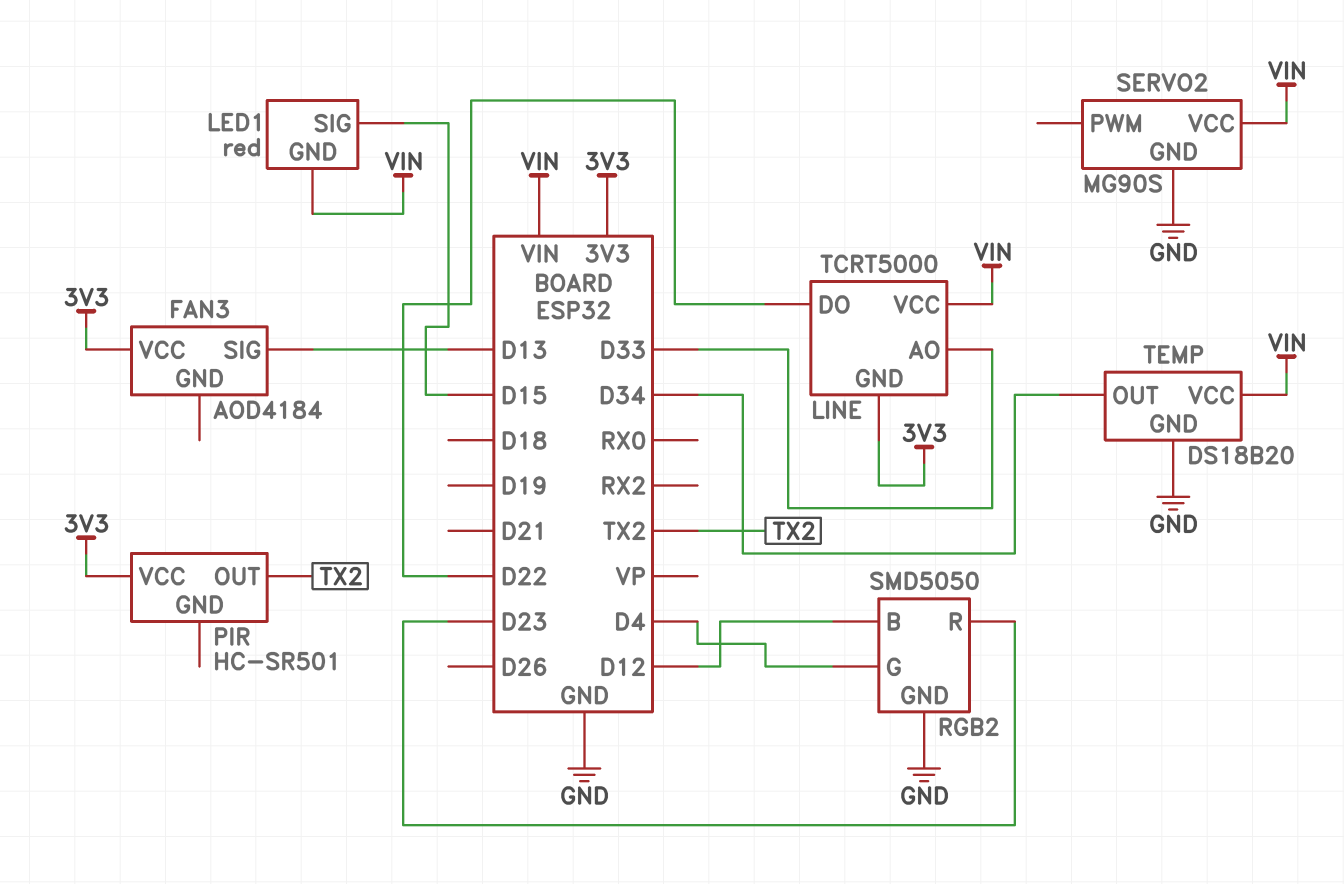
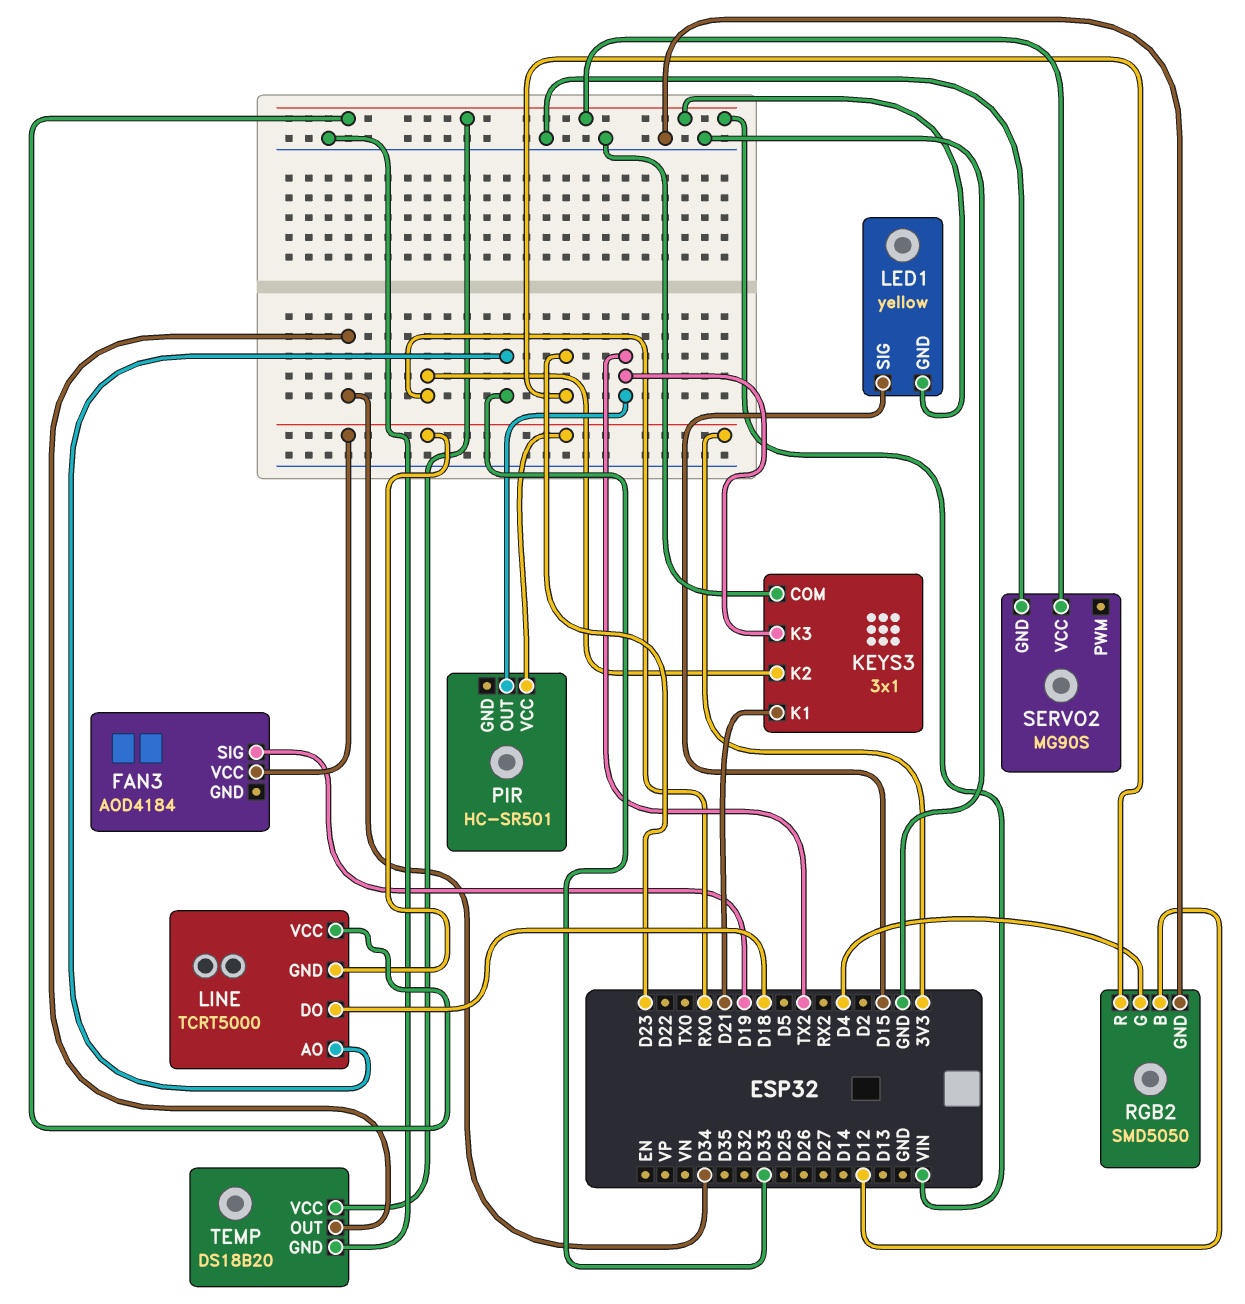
FAN3 pin SIG: D13 -> D19
KEYS3: none -> 3x1
KEYS3 pin COM: none -> GND
KEYS3 pin K1: none -> D21
KEYS3 pin K2: none -> RX0
KEYS3 pin K3: none -> TX2
LED1: red -> yellow
LINE pin DO: D22 -> D18

